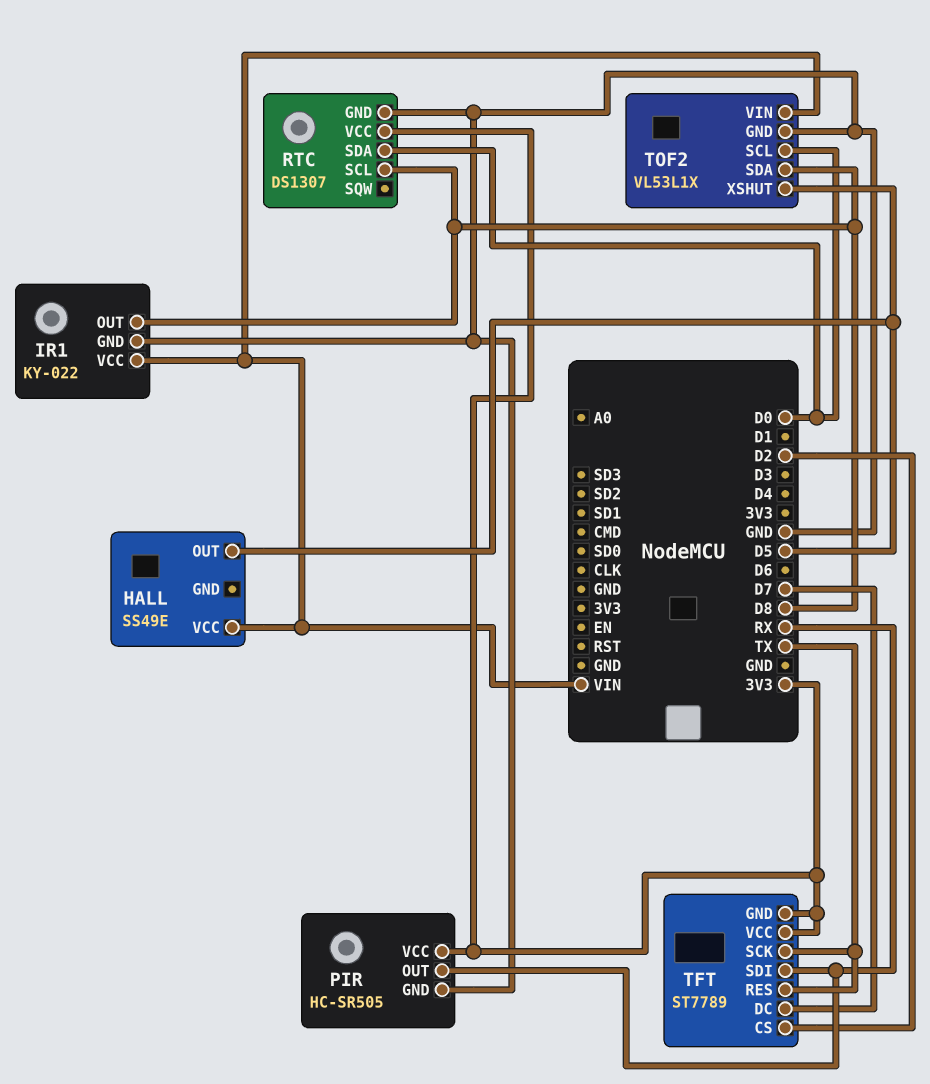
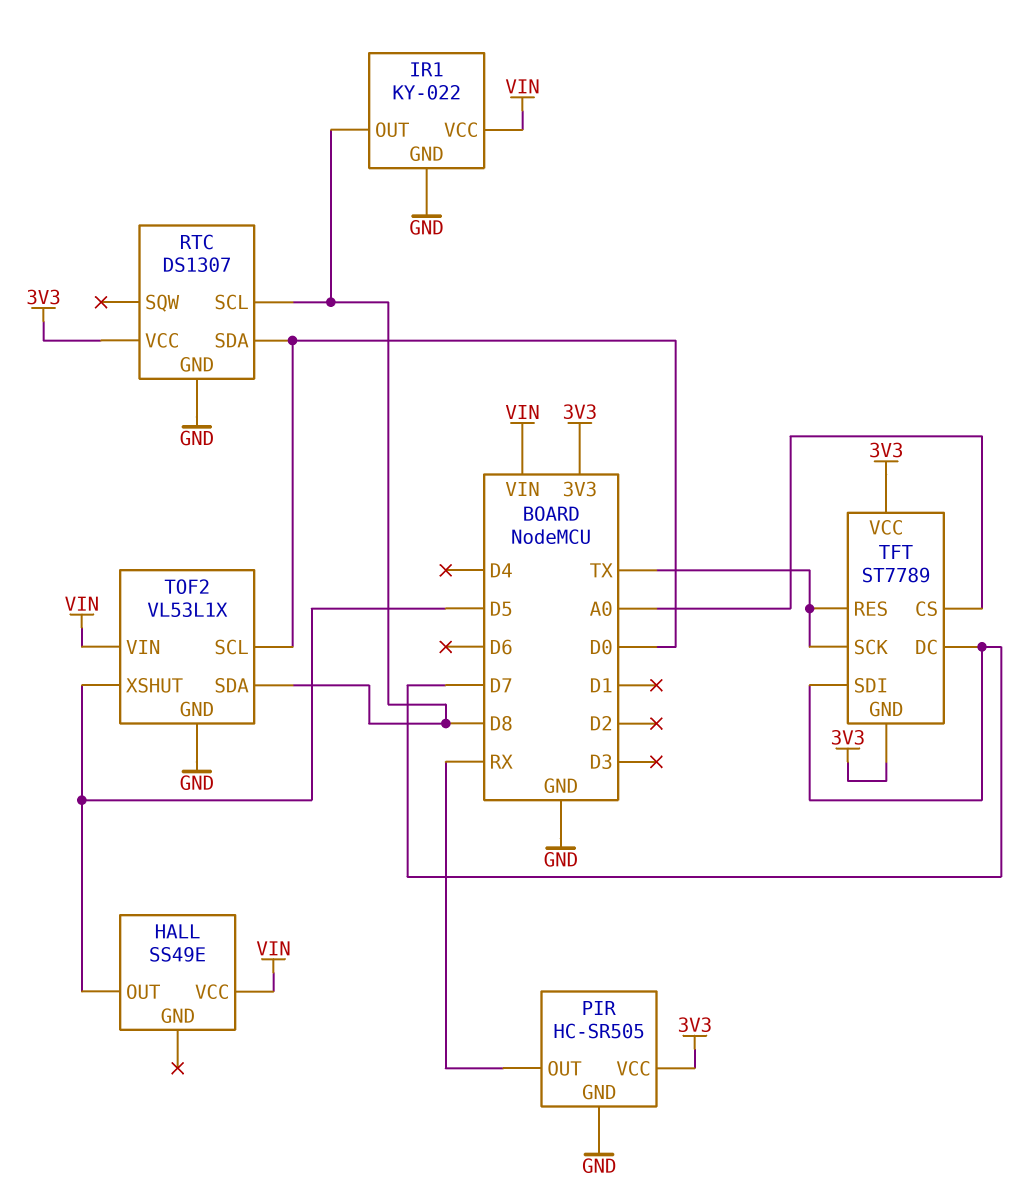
TFT pin CS: D2 -> A0
TFT pin SDI: RX -> D7

